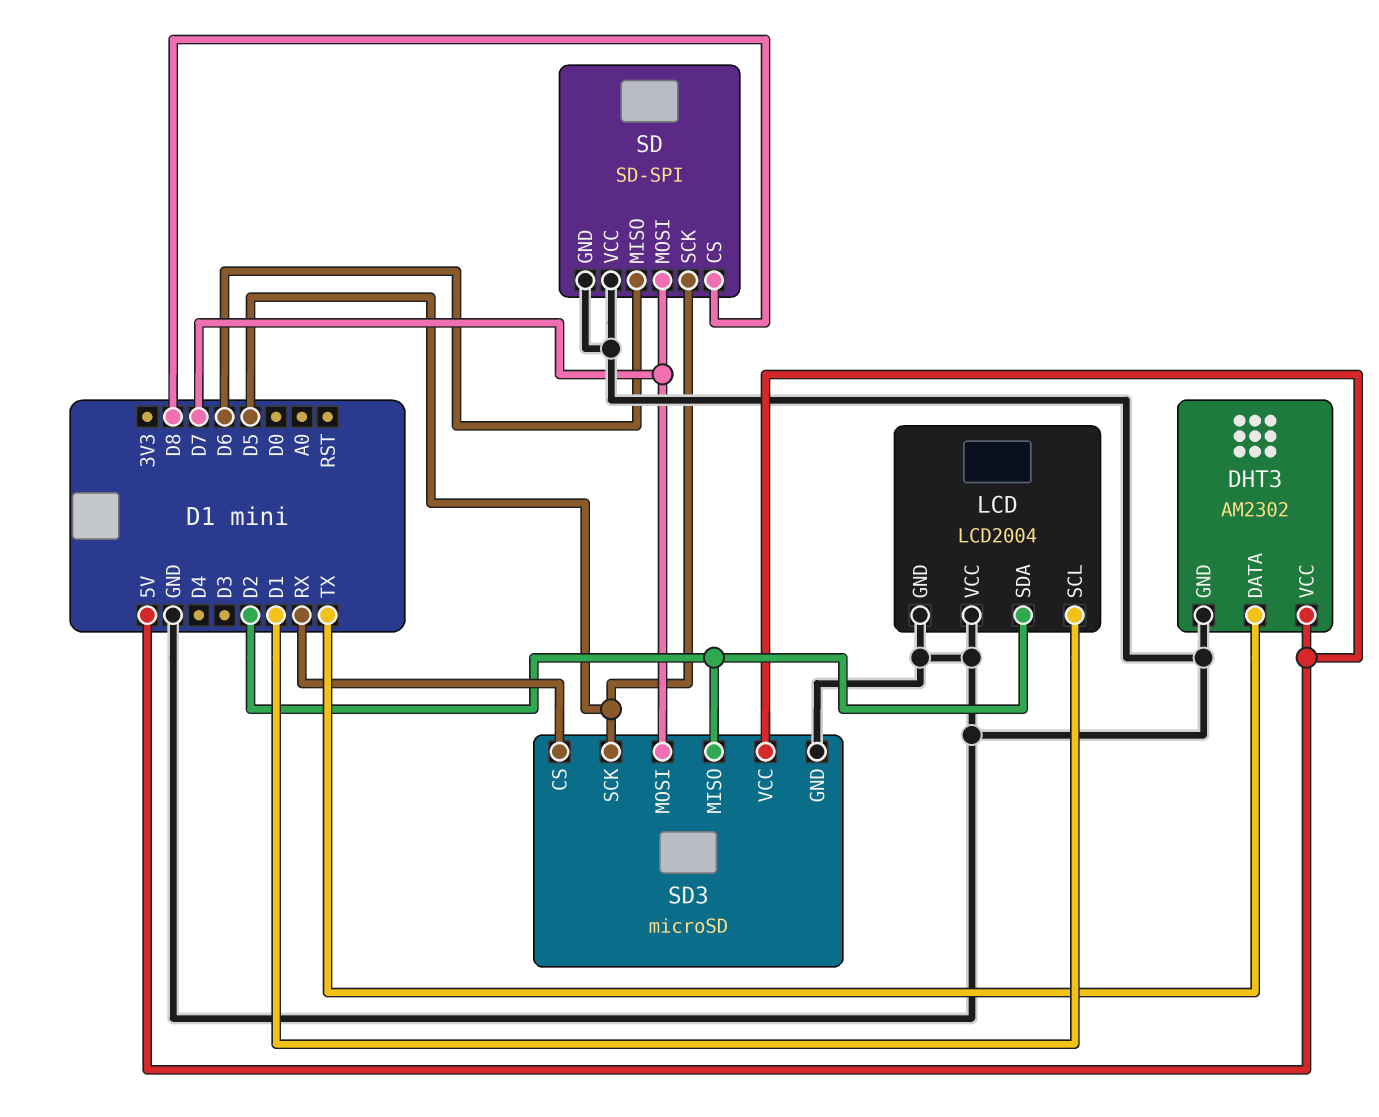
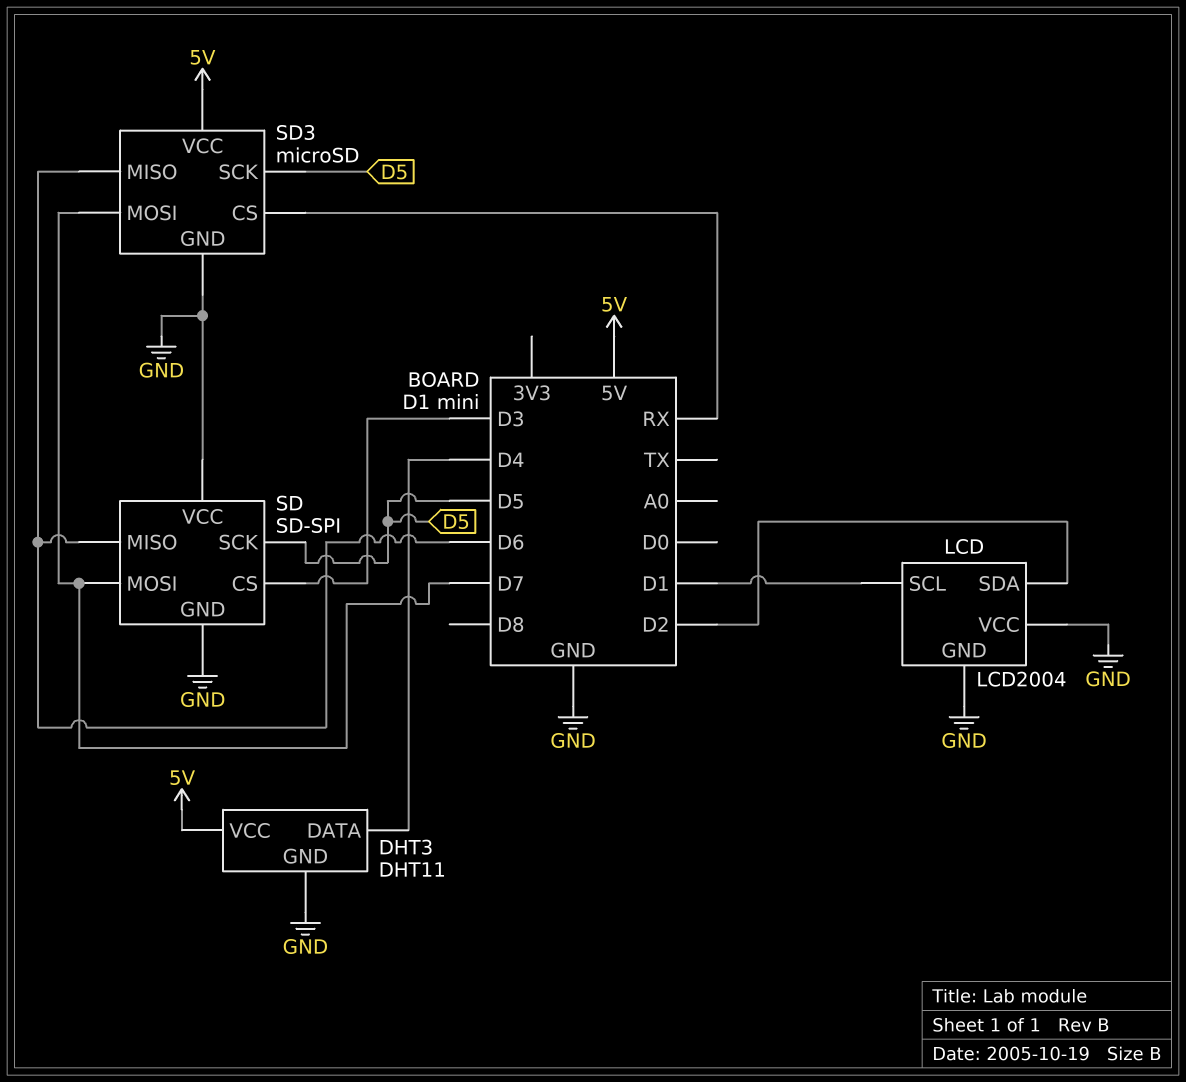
DHT3: AM2302 -> DHT11
DHT3 pin DATA: TX -> D4
SD pin CS: D8 -> D3
SD3 pin MISO: D2 -> D6

